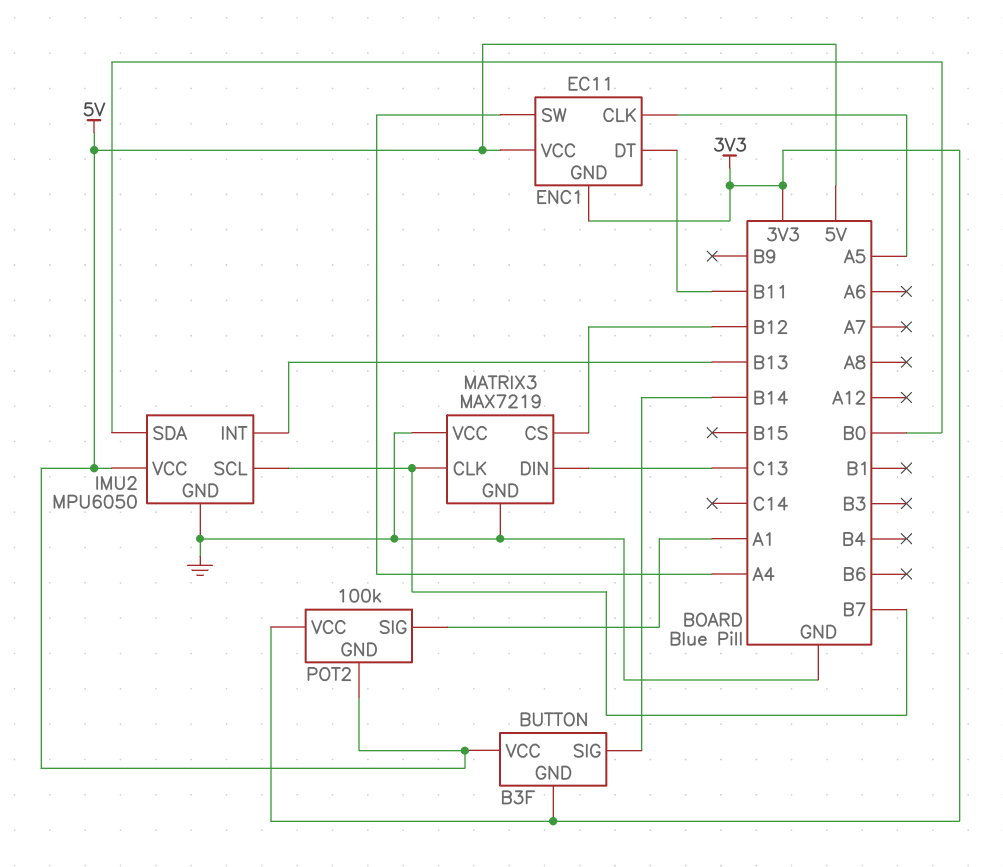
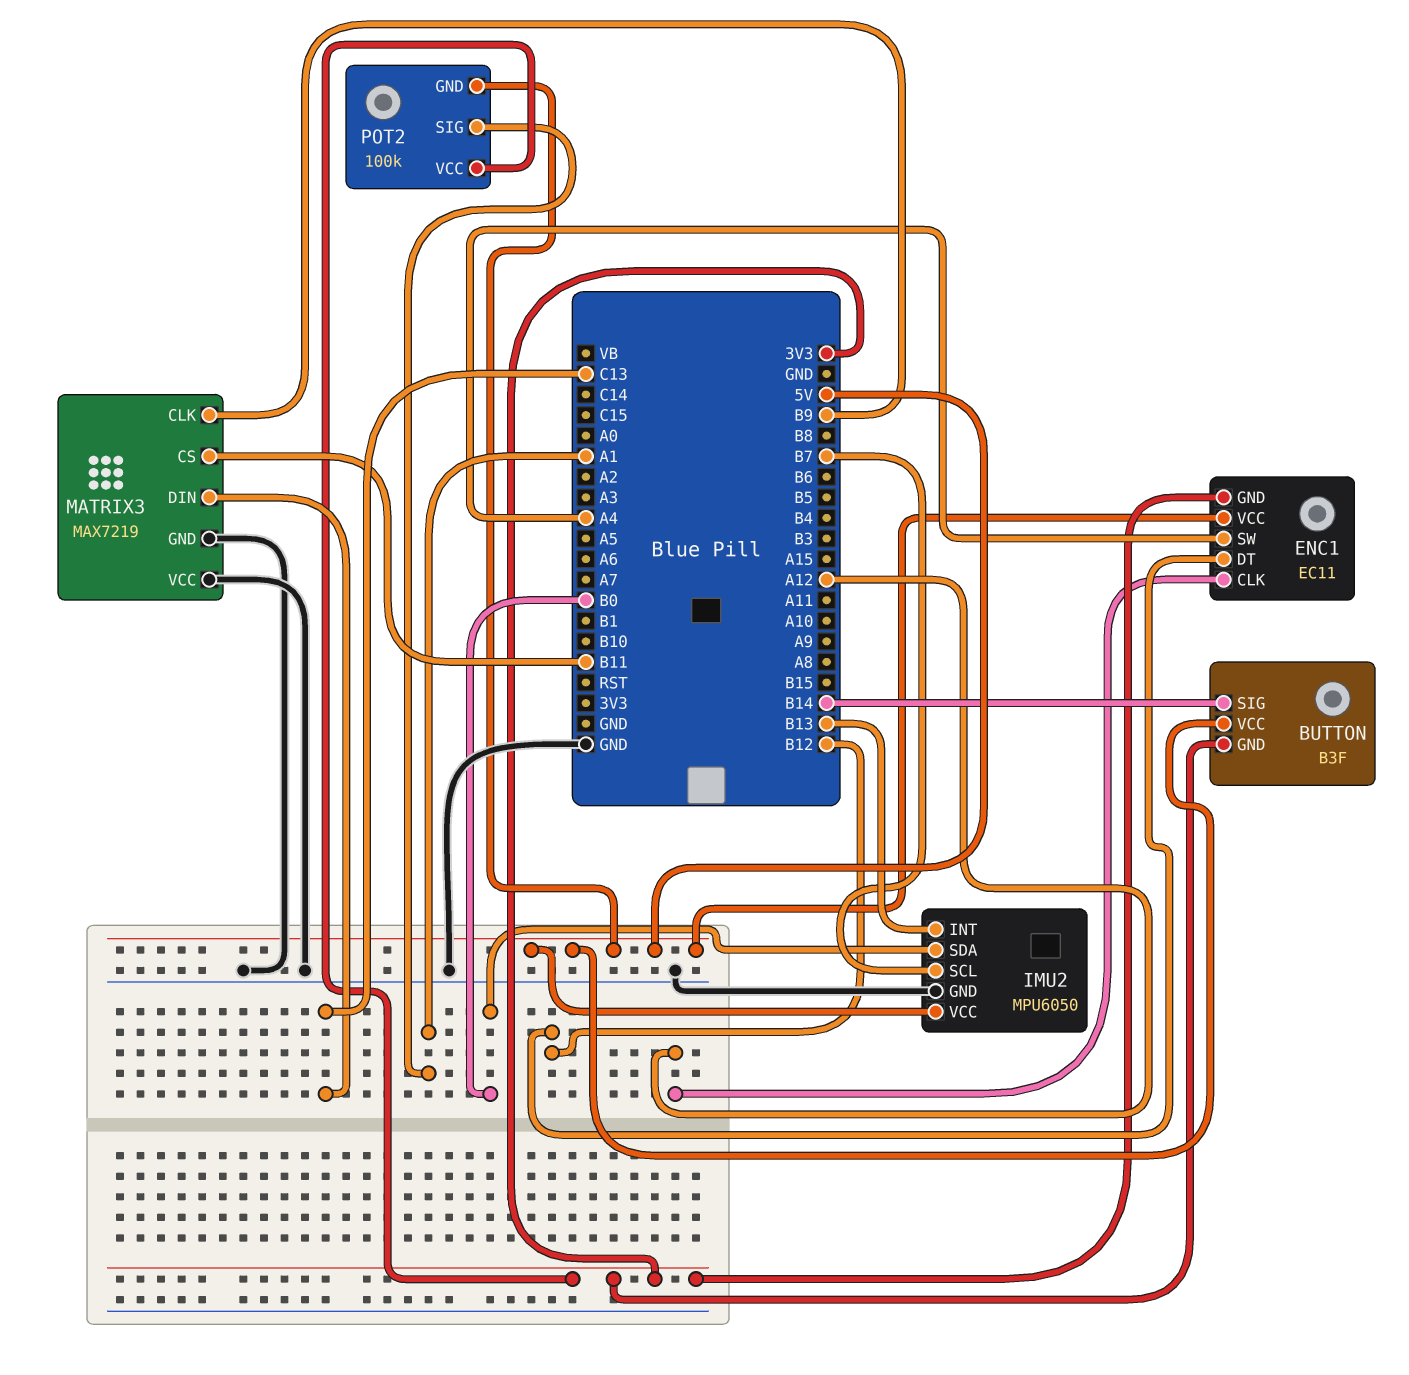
ENC1 pin CLK: A5 -> A12
ENC1 pin DT: B11 -> B12
MATRIX3 pin CLK: B7 -> B9
MATRIX3 pin CS: B12 -> B11

